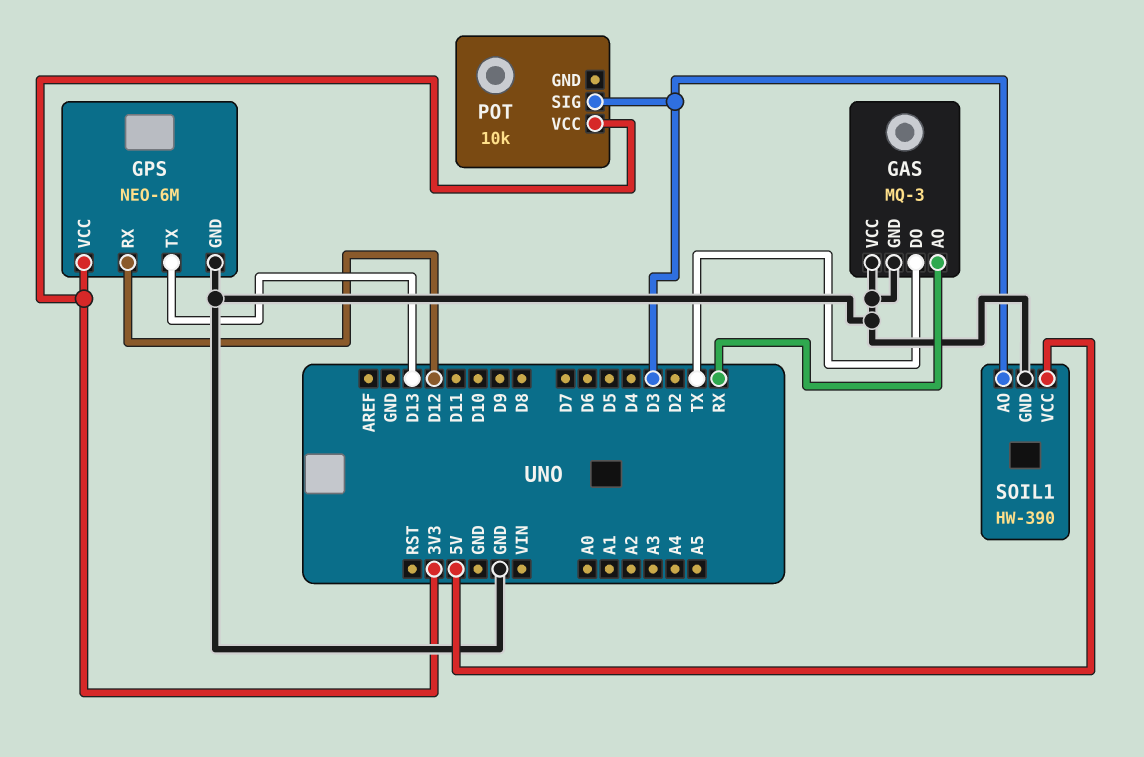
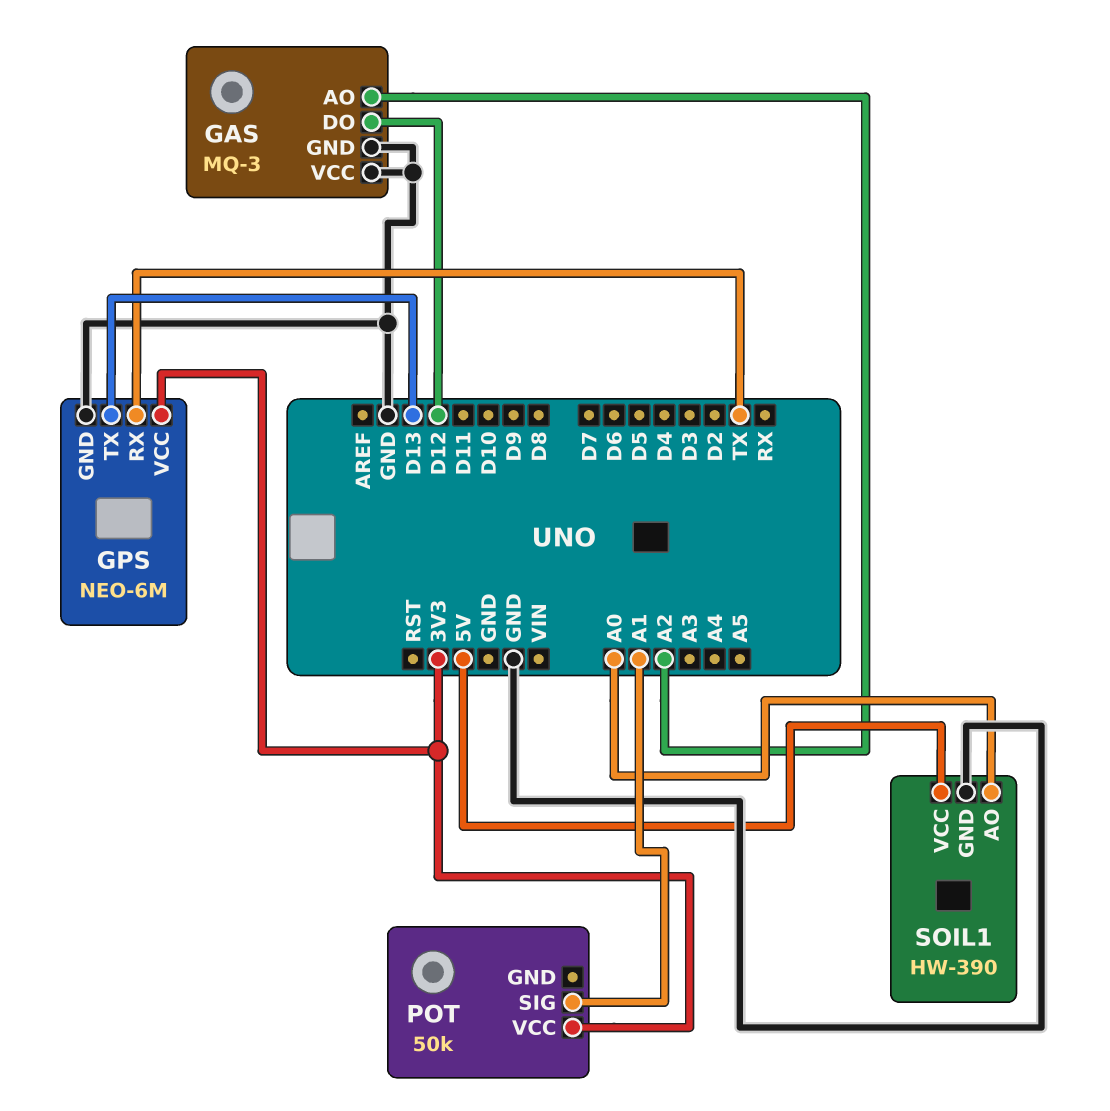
GAS pin AO: RX -> A2
GAS pin DO: TX -> D12
GPS pin RX: D12 -> TX
POT: 10k -> 50k
POT pin SIG: D3 -> A1
SOIL1 pin AO: D3 -> A0

